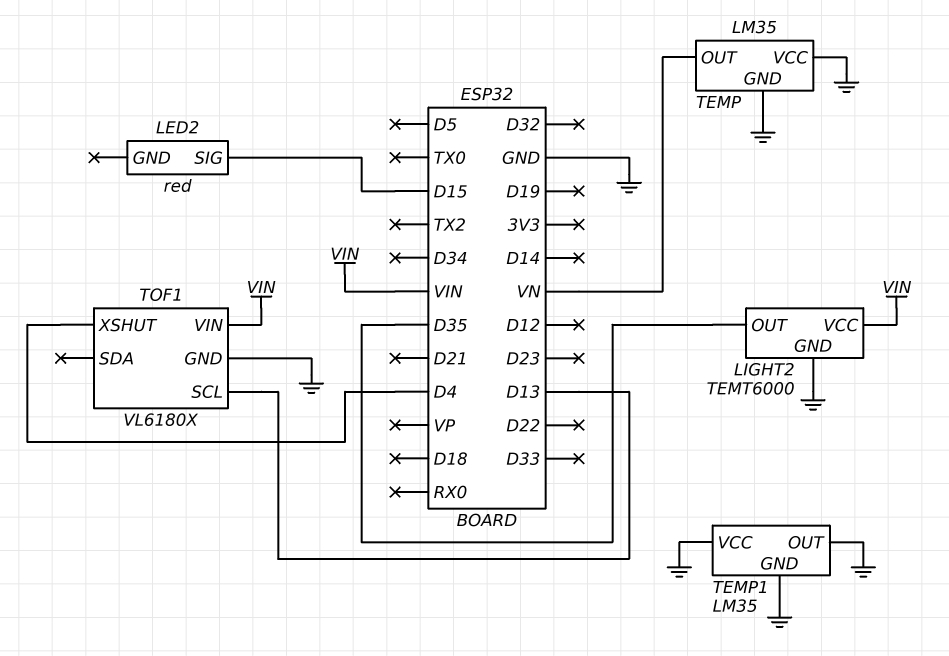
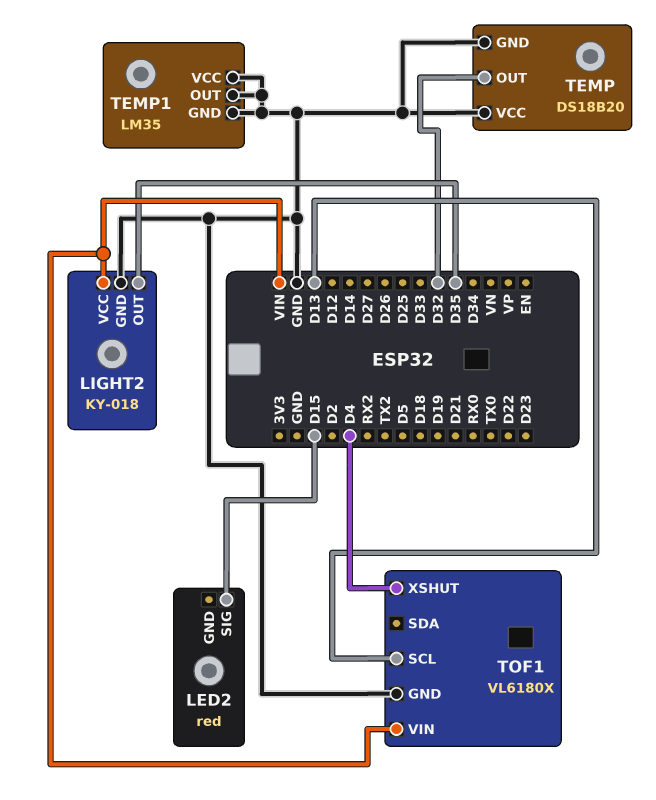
LIGHT2: TEMT6000 -> KY-018
TEMP: LM35 -> DS18B20
TEMP pin OUT: VN -> D32

